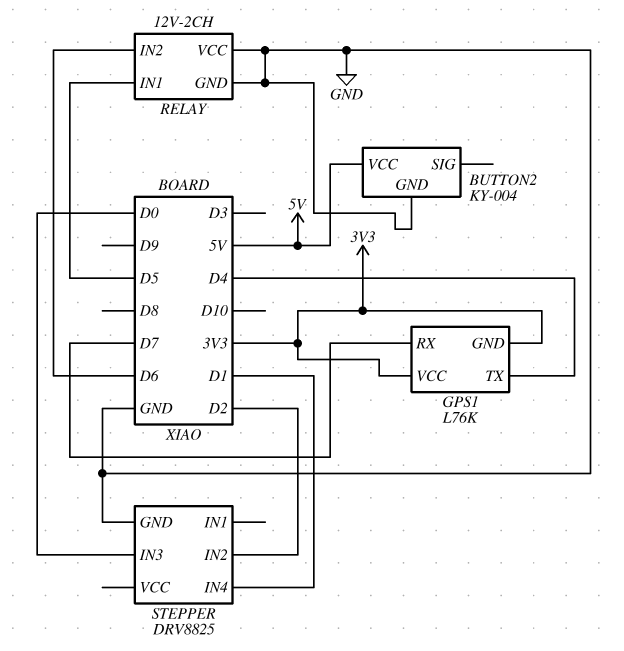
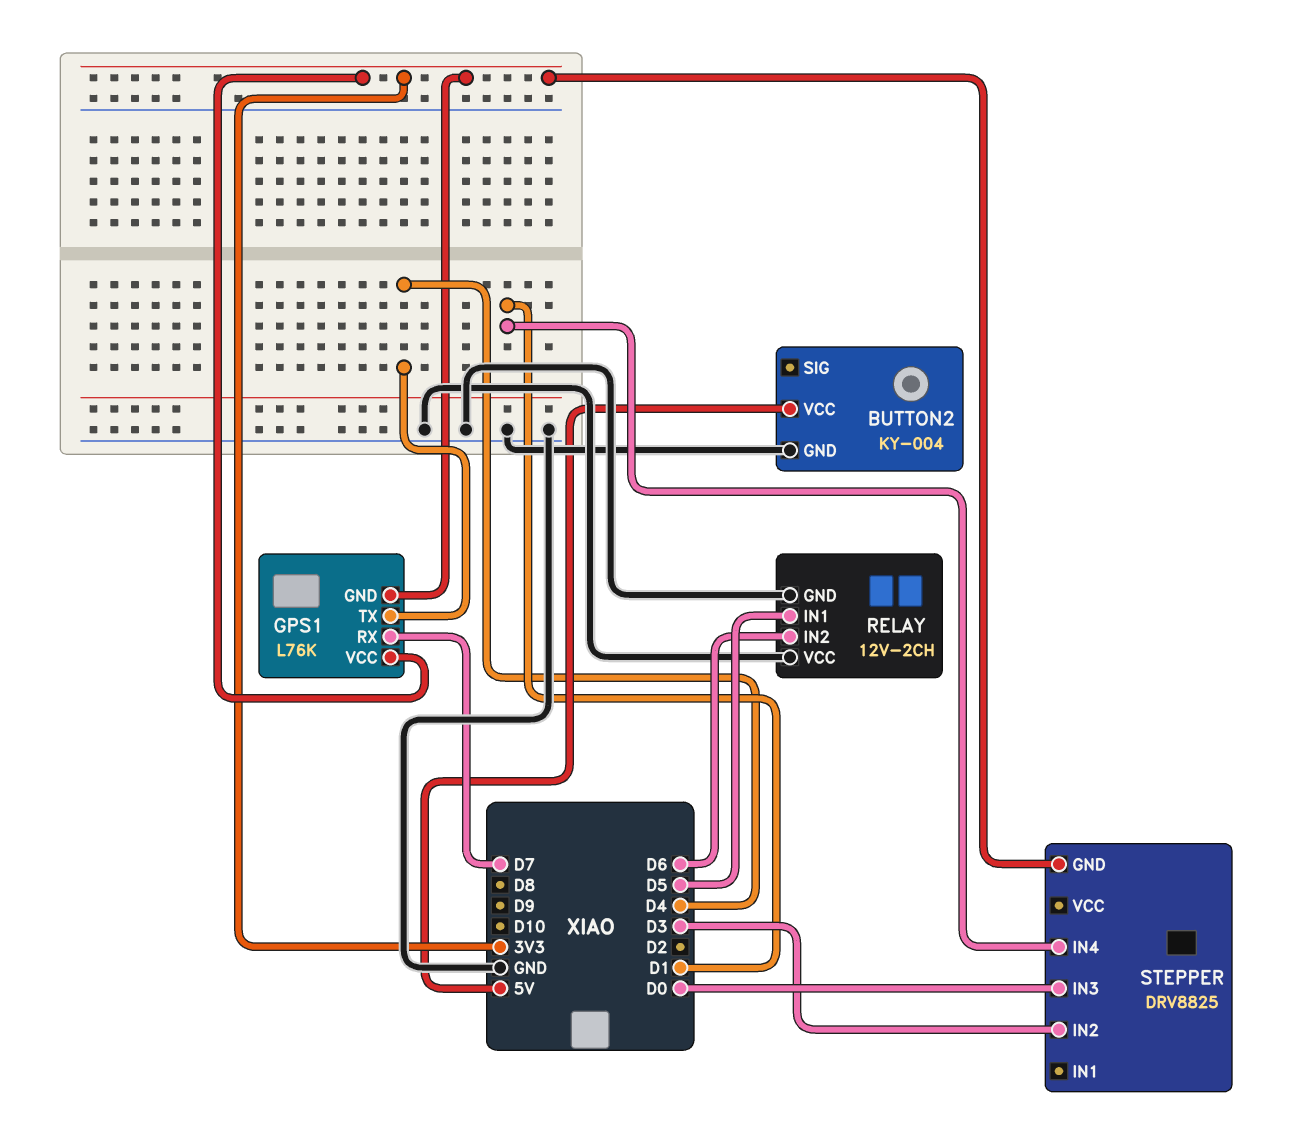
STEPPER pin GND: GND -> 3V3
STEPPER pin IN2: D2 -> D3

